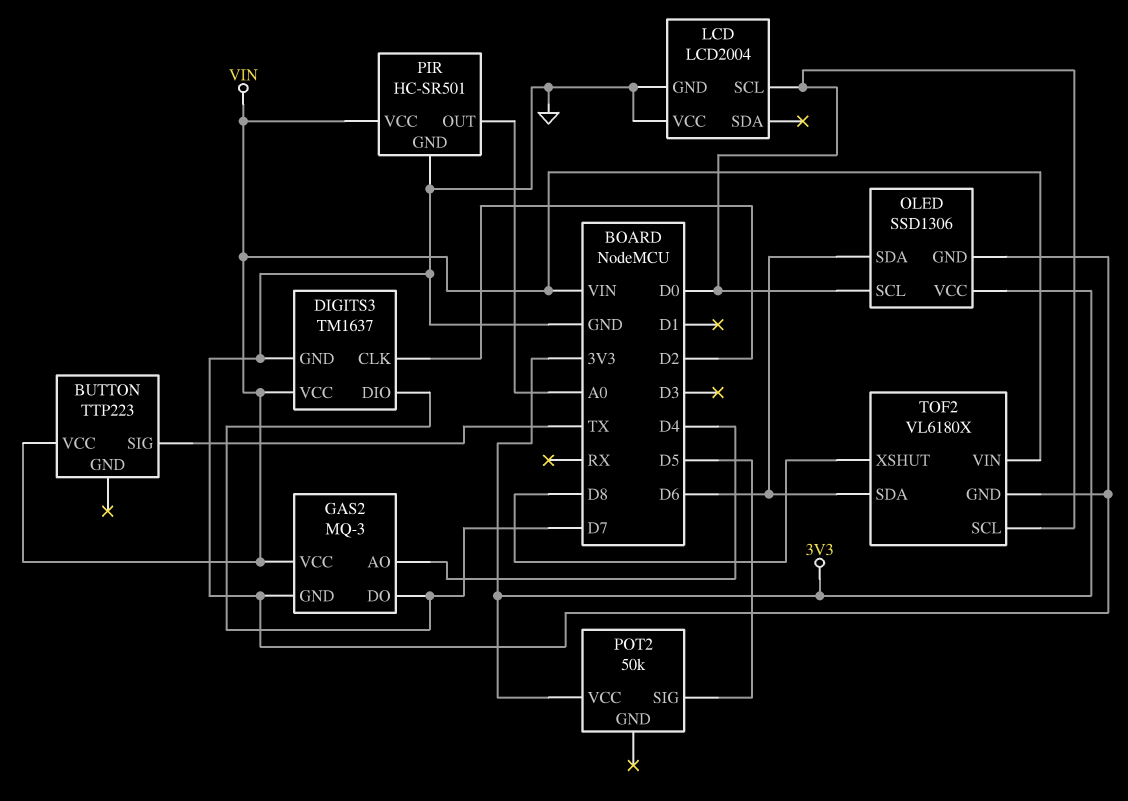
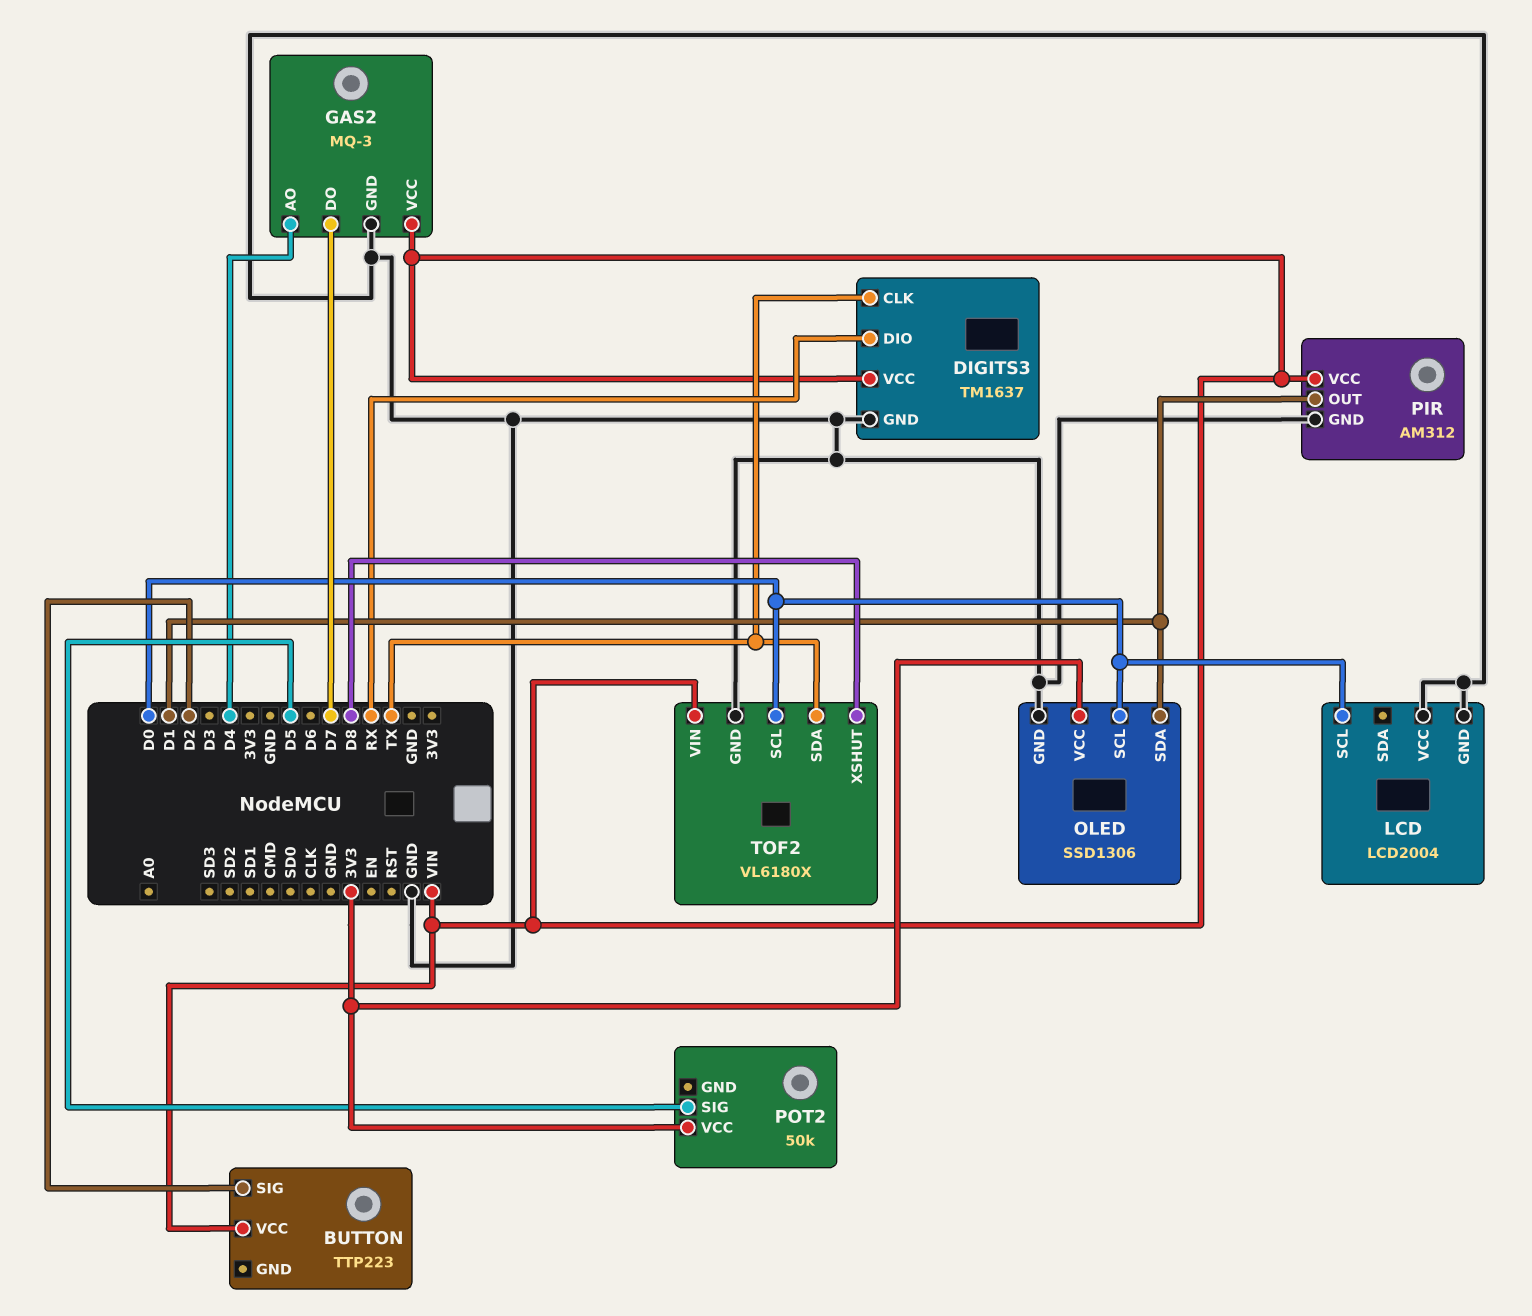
BUTTON pin SIG: TX -> D2
DIGITS3 pin CLK: D2 -> TX
DIGITS3 pin DIO: D7 -> RX
OLED pin SDA: D6 -> D1
PIR: HC-SR501 -> AM312
PIR pin OUT: A0 -> D1
TOF2 pin SDA: D6 -> TX

